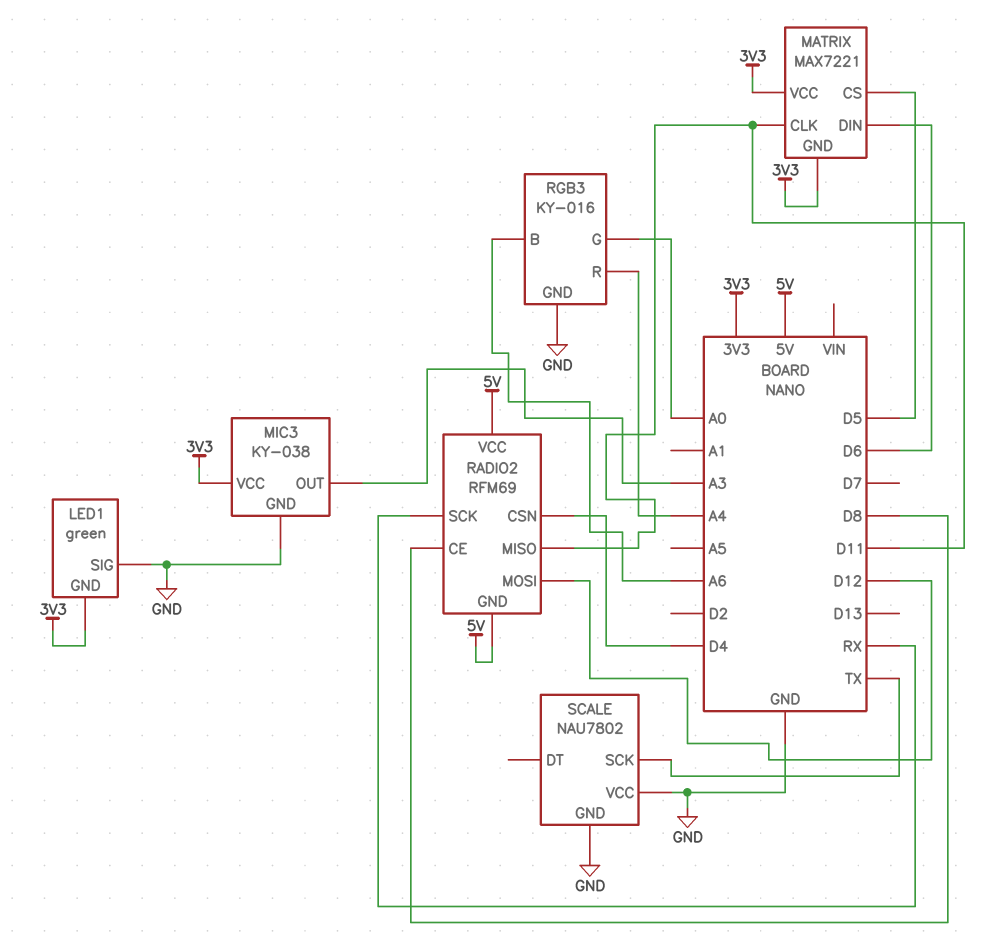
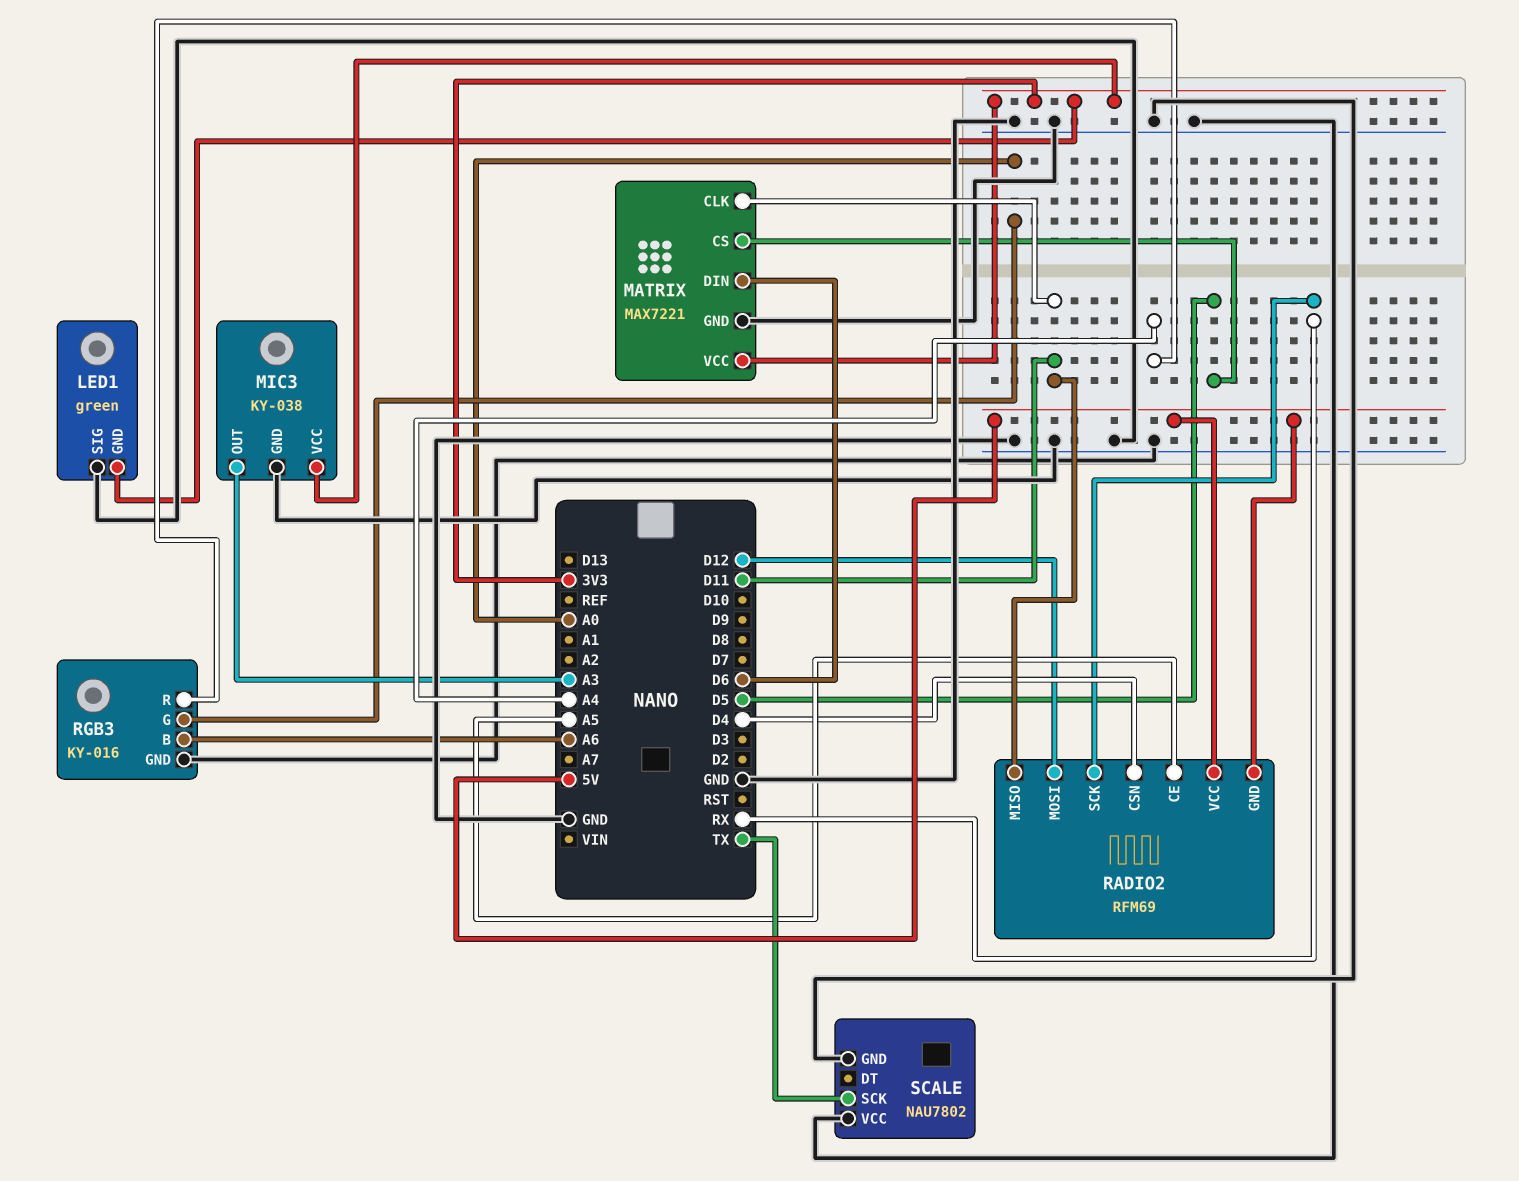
MATRIX pin GND: 3V3 -> GND
RADIO2 pin CE: D8 -> A5

